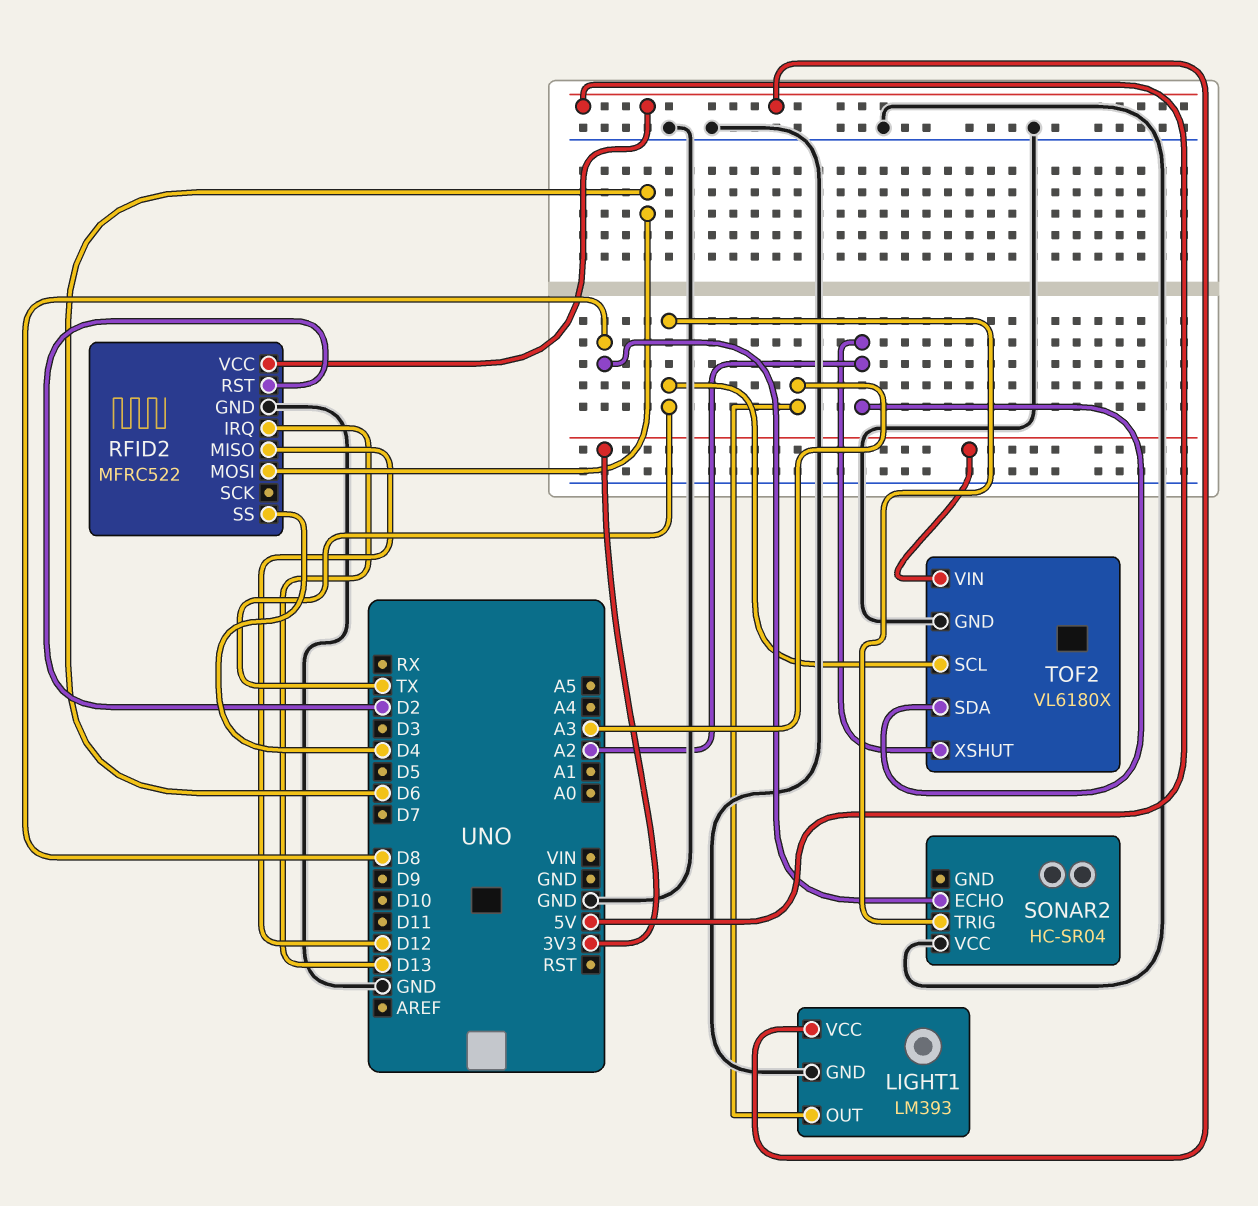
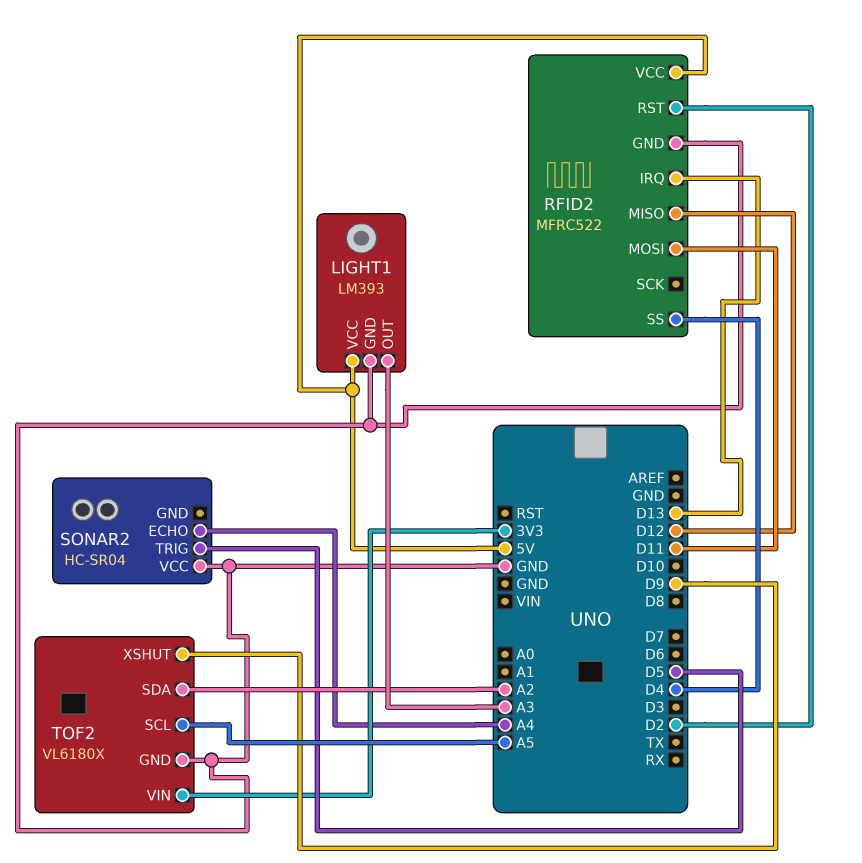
RFID2 pin MOSI: D6 -> D11
SONAR2 pin ECHO: D8 -> A4
SONAR2 pin TRIG: TX -> D5
TOF2 pin SCL: TX -> A5
TOF2 pin XSHUT: A2 -> D9

